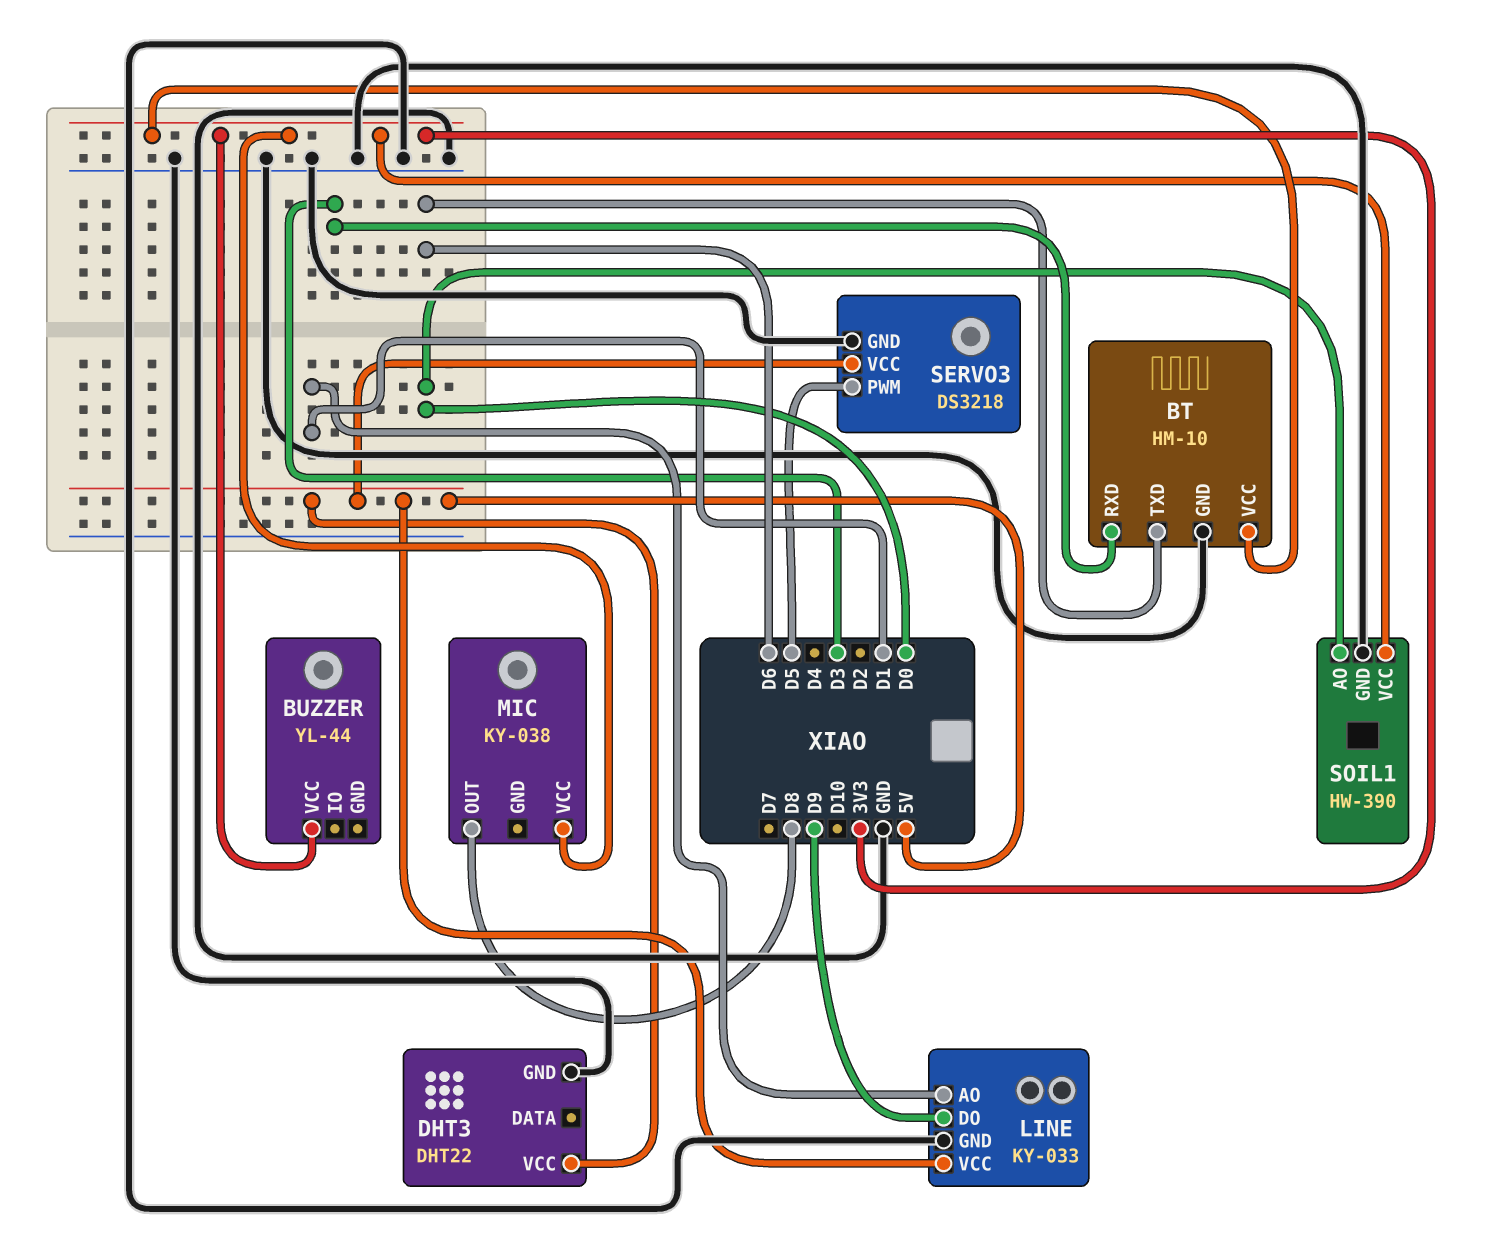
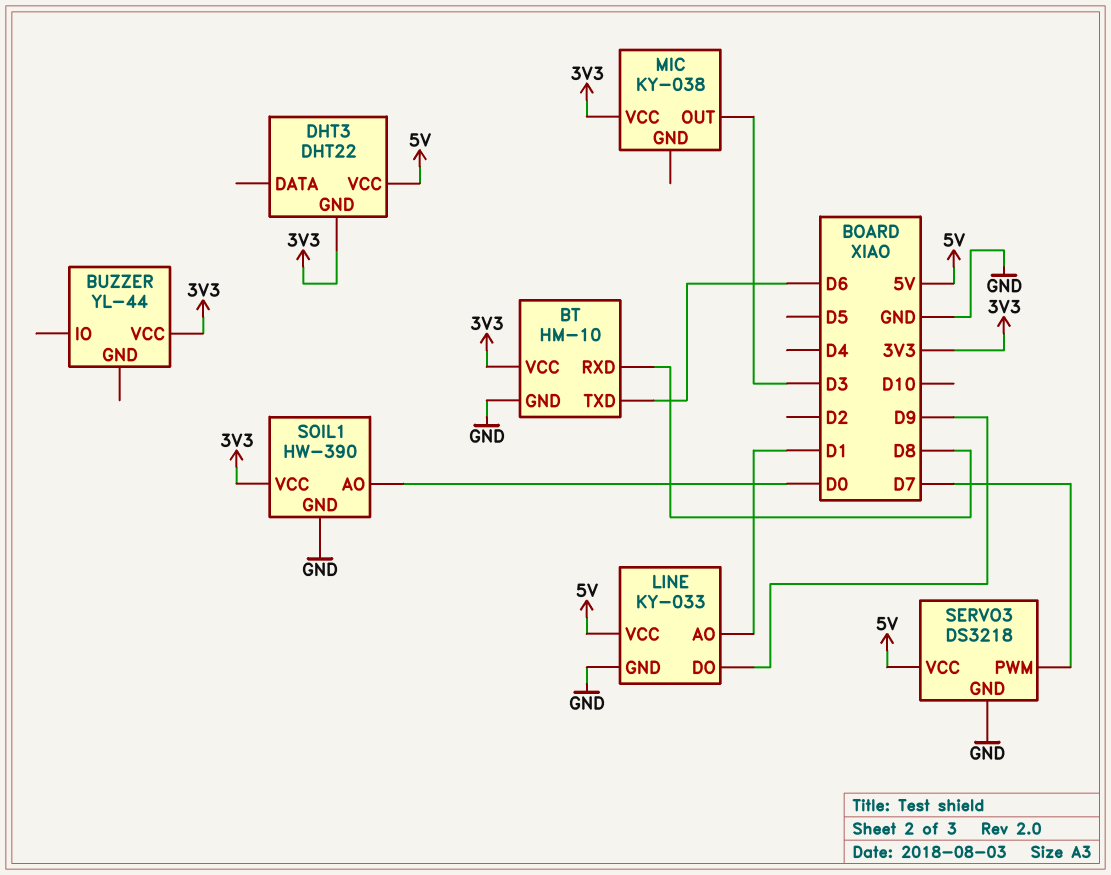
BT pin RXD: D3 -> D8
DHT3 pin GND: GND -> 3V3
MIC pin OUT: D8 -> D3
SERVO3 pin PWM: D5 -> D7

